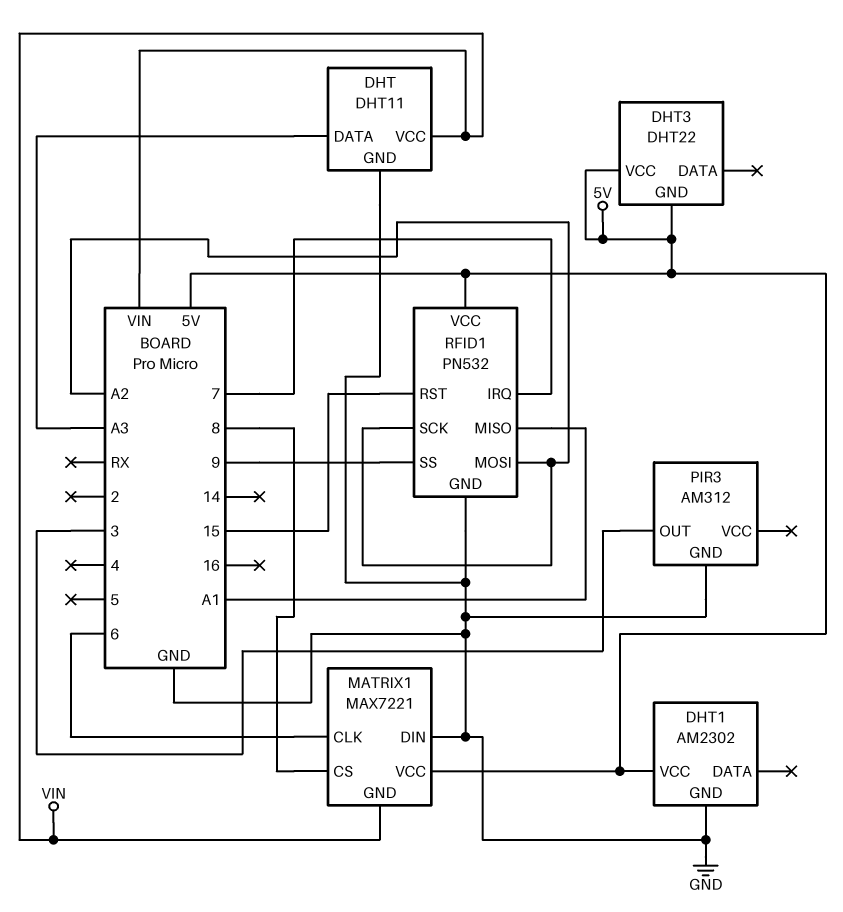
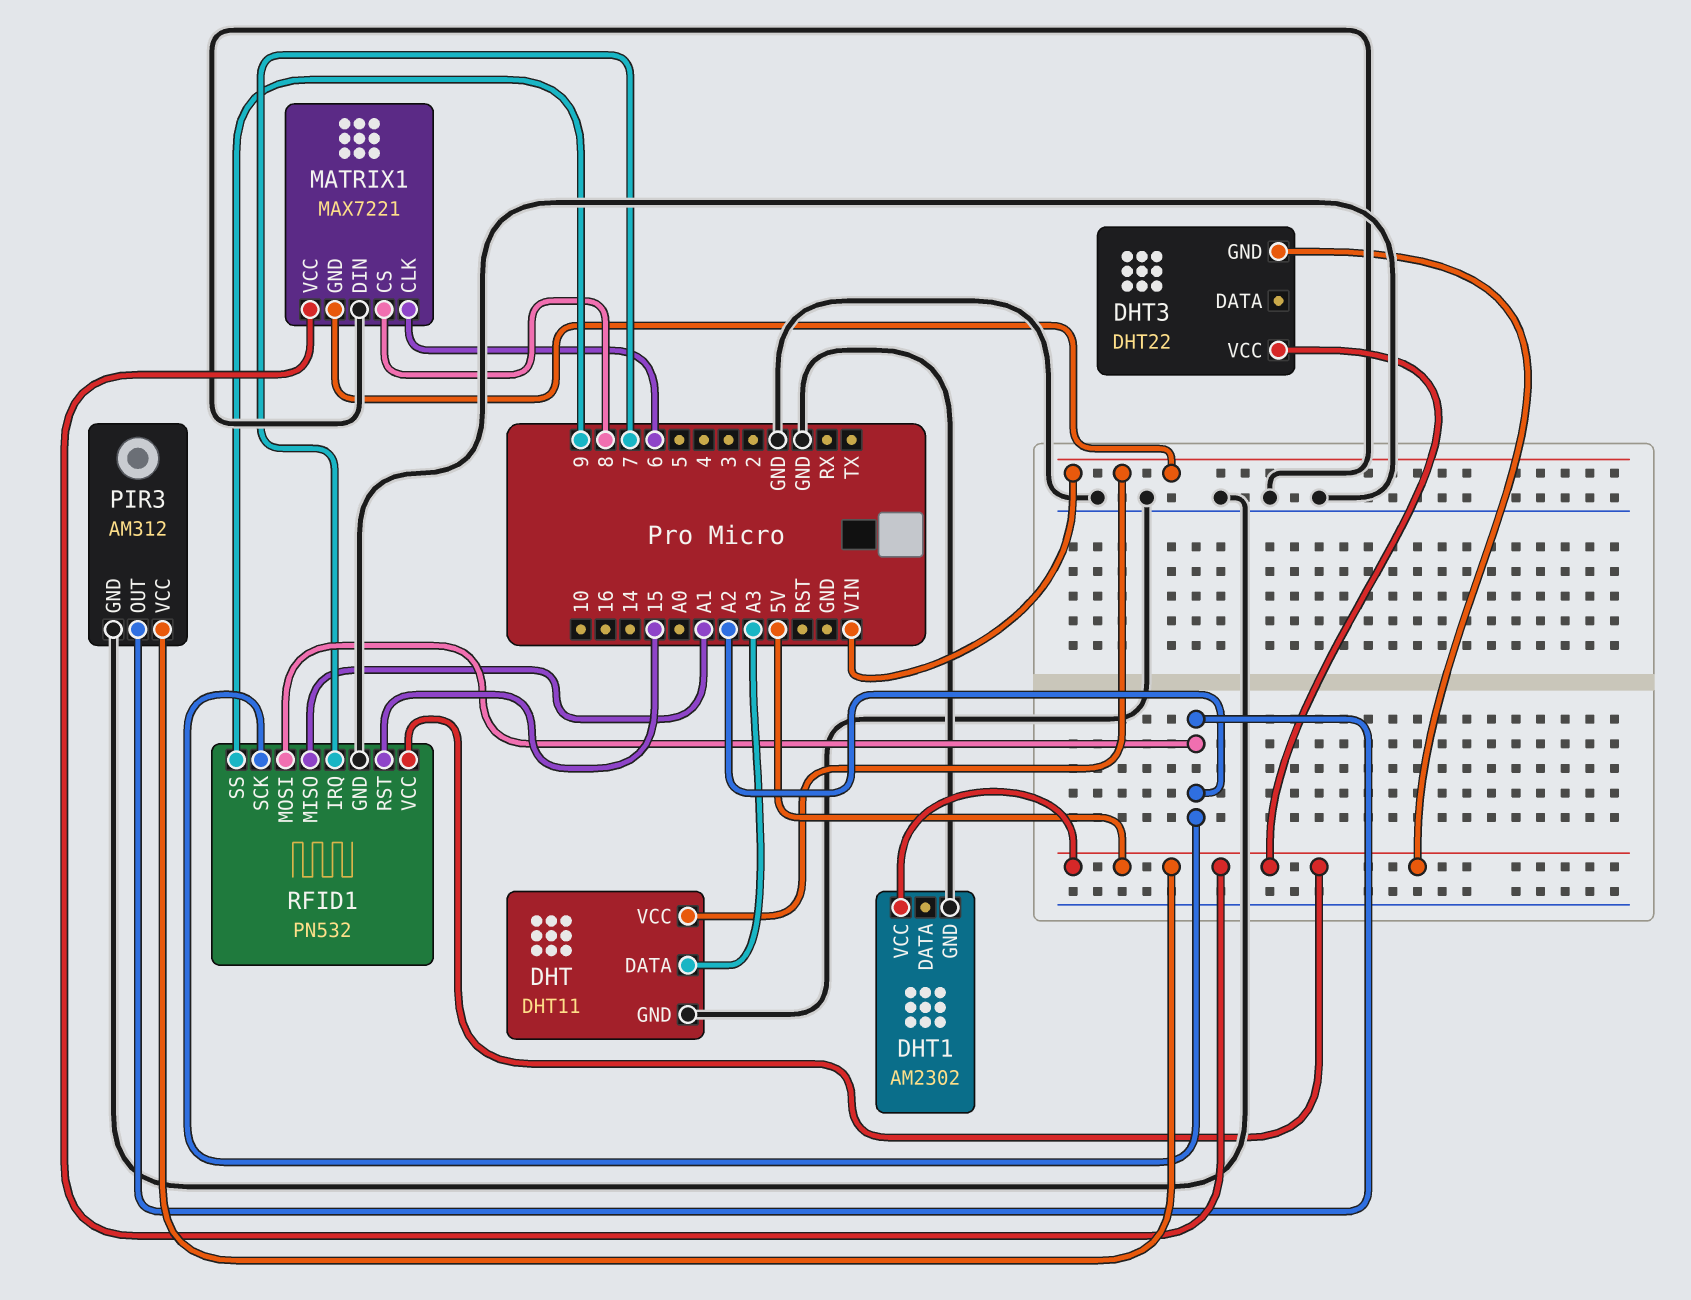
PIR3 pin OUT: 3 -> A2
PIR3 pin VCC: none -> 5V

